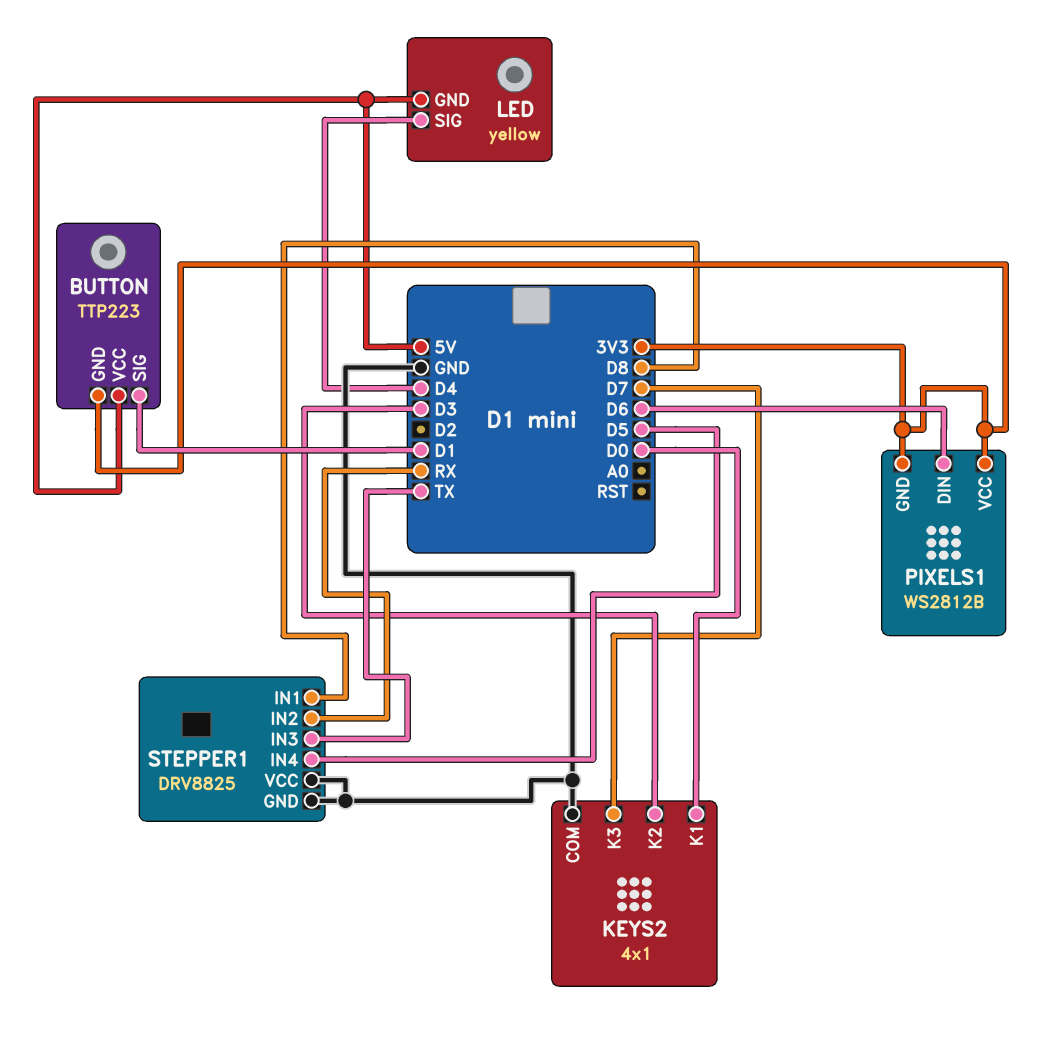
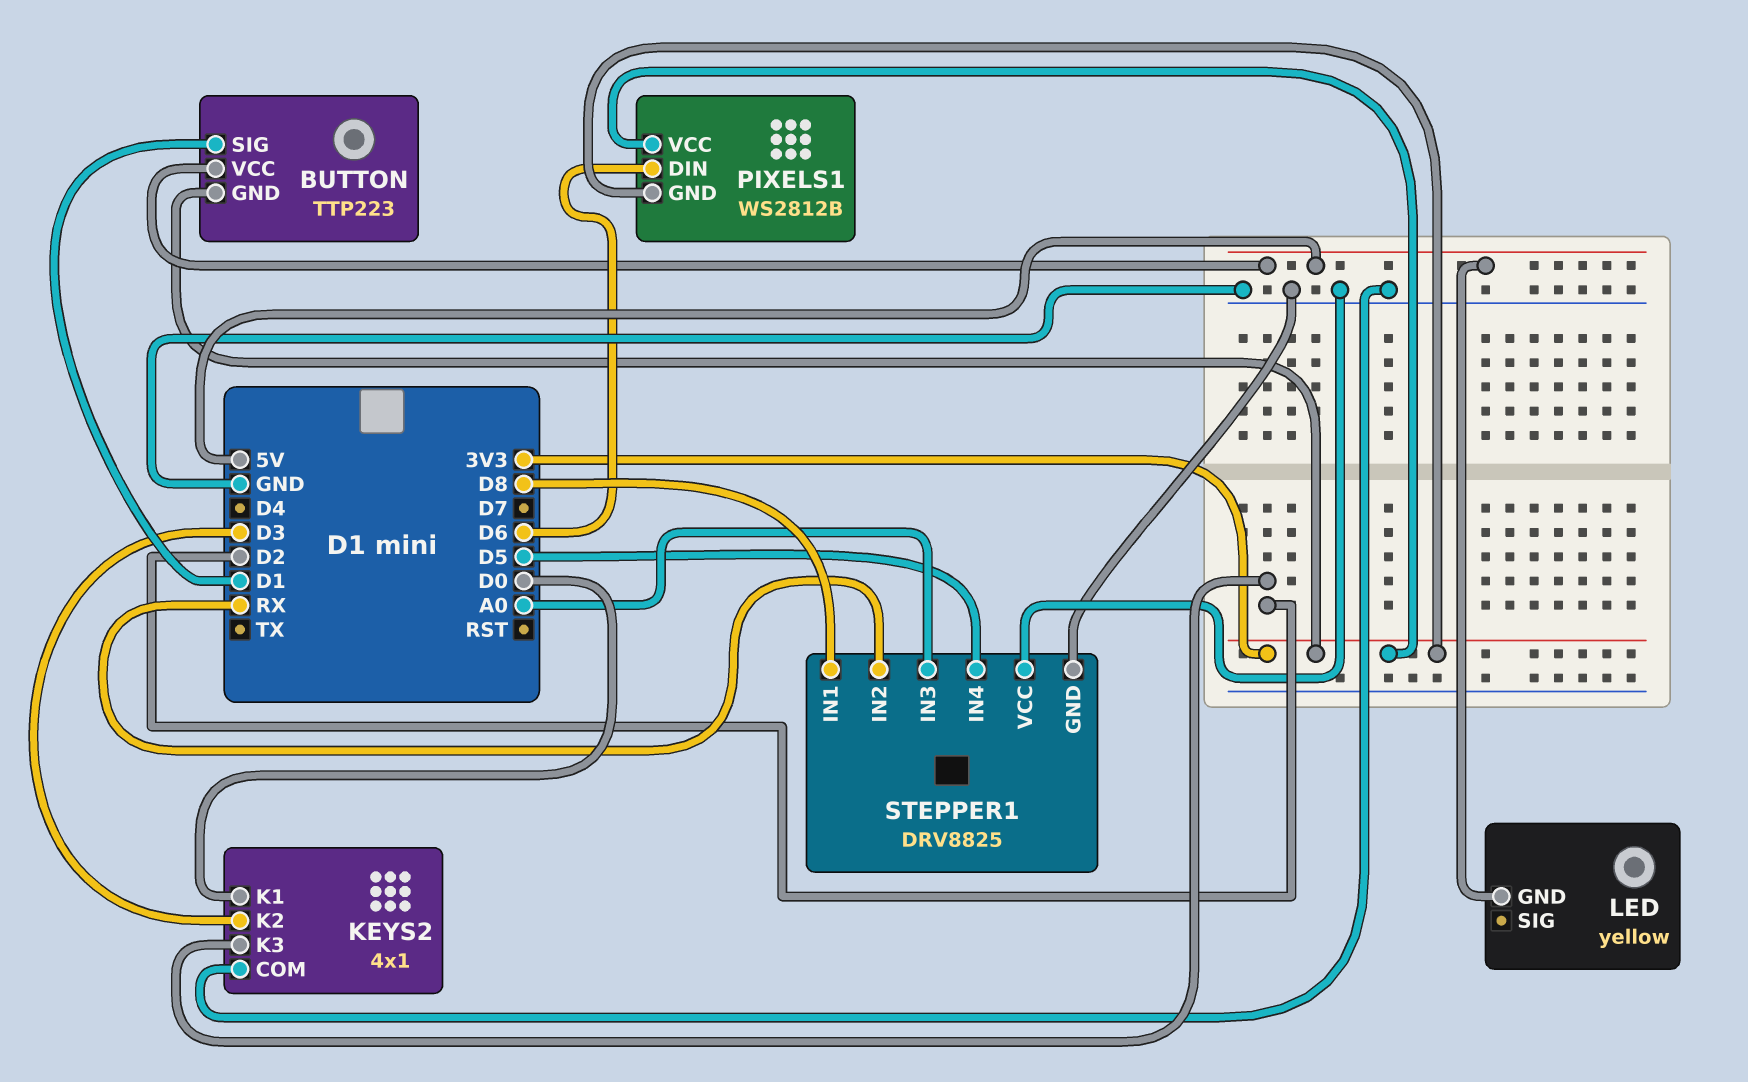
KEYS2 pin K3: D7 -> D2
LED pin SIG: D4 -> none
STEPPER1 pin IN3: TX -> A0

